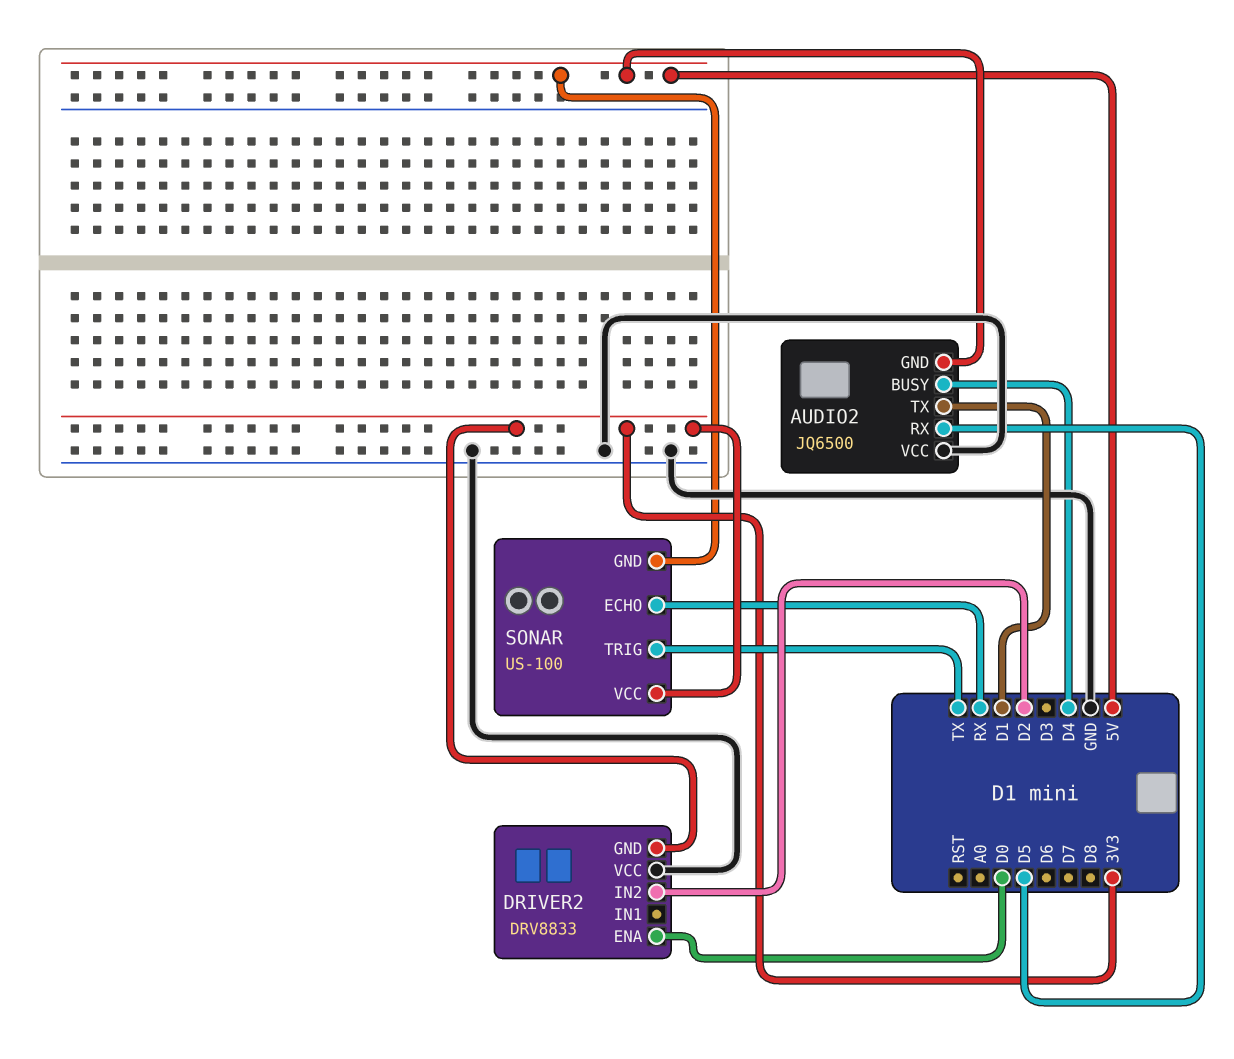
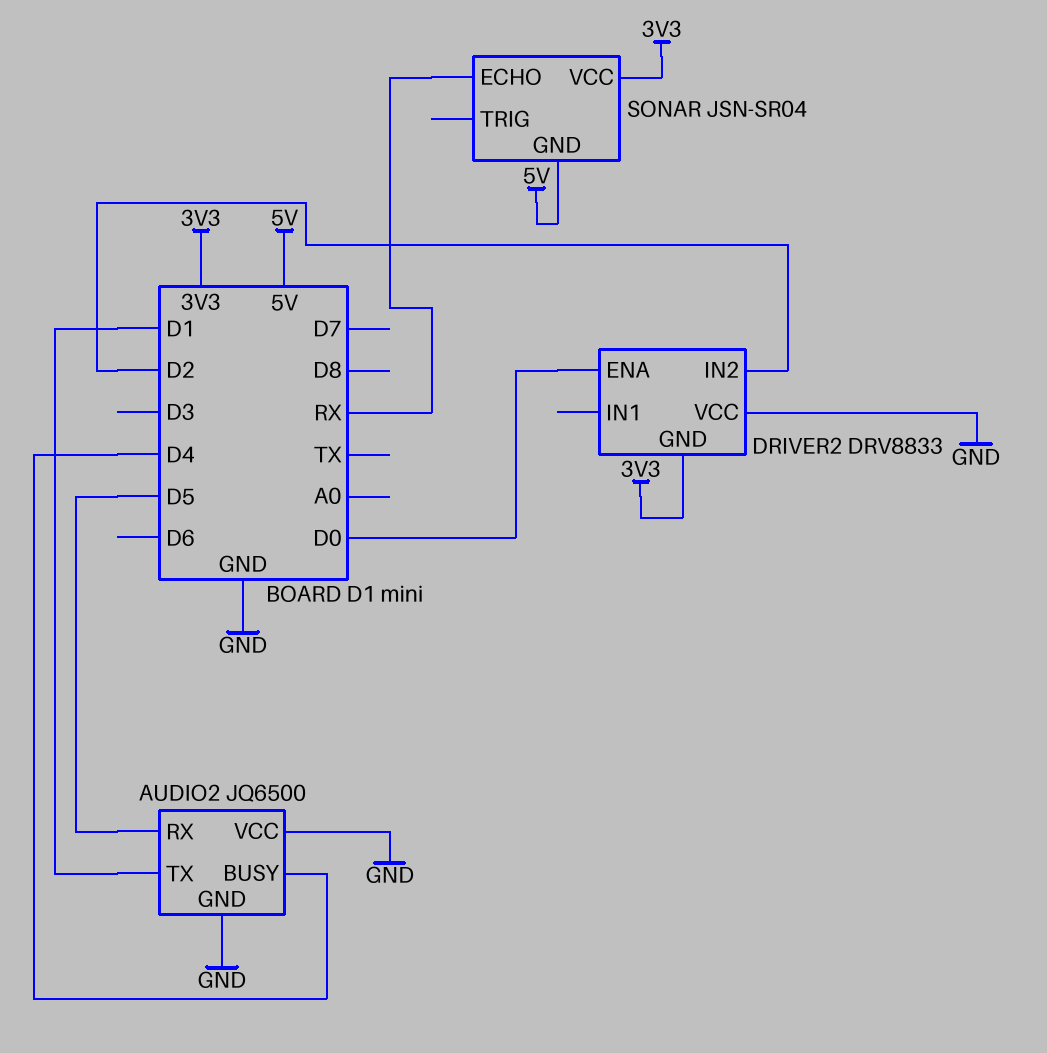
AUDIO2 pin GND: 5V -> GND
SONAR: US-100 -> JSN-SR04
SONAR pin TRIG: TX -> none

